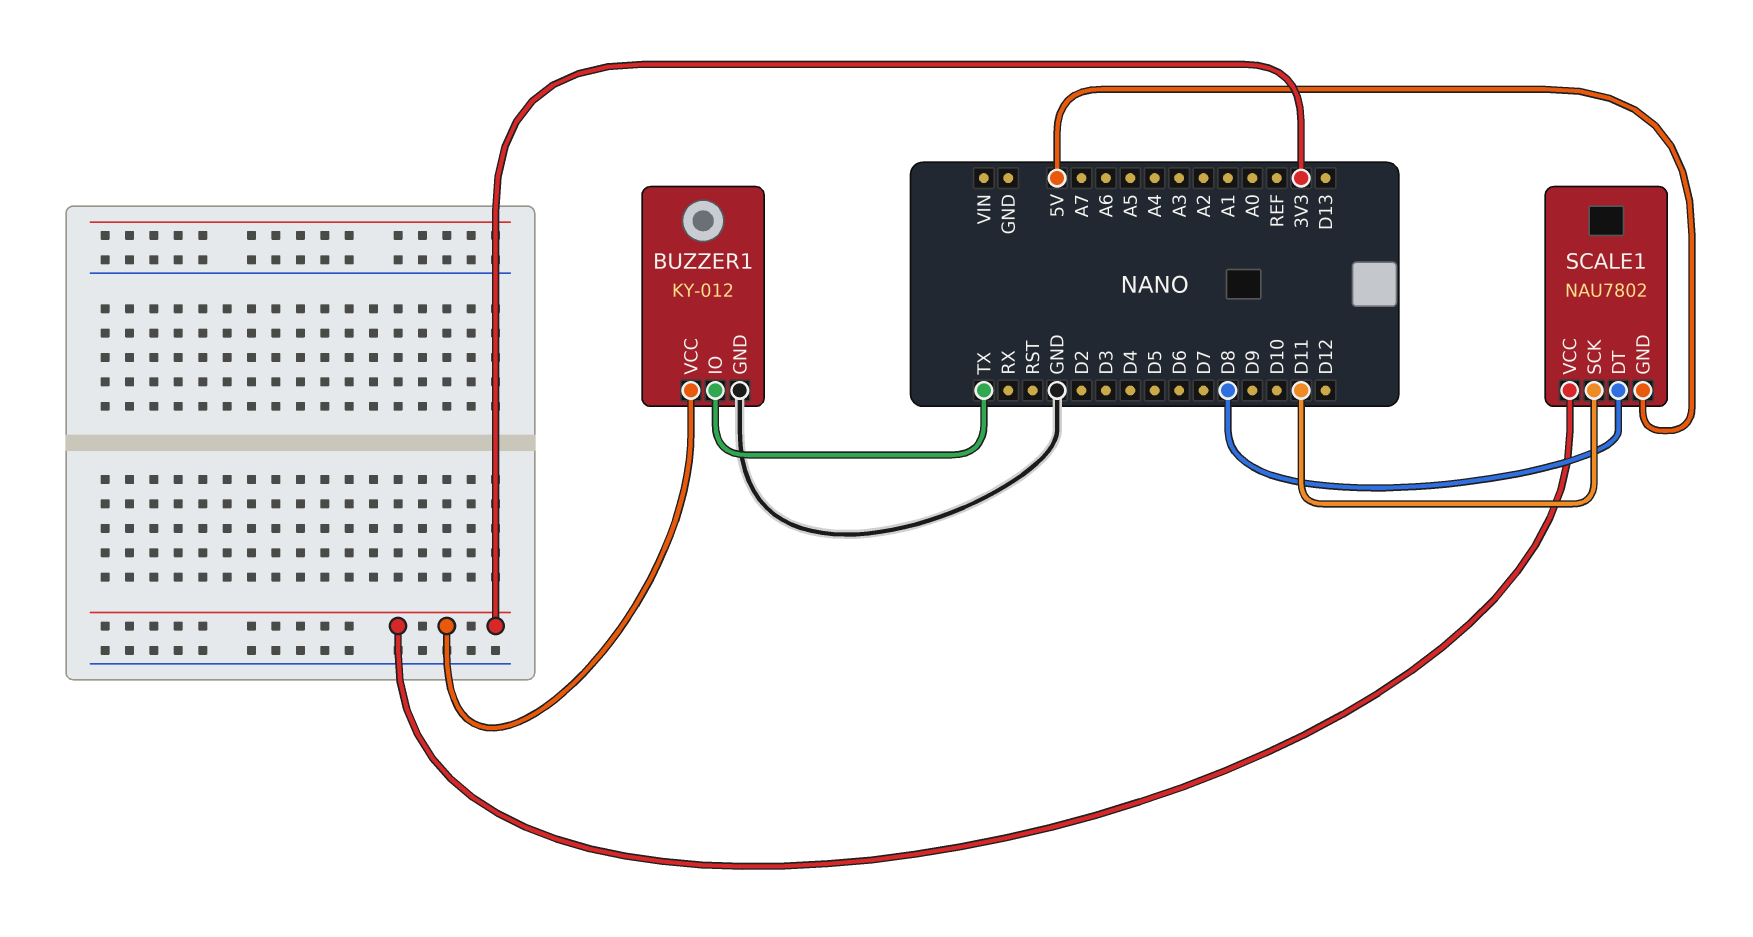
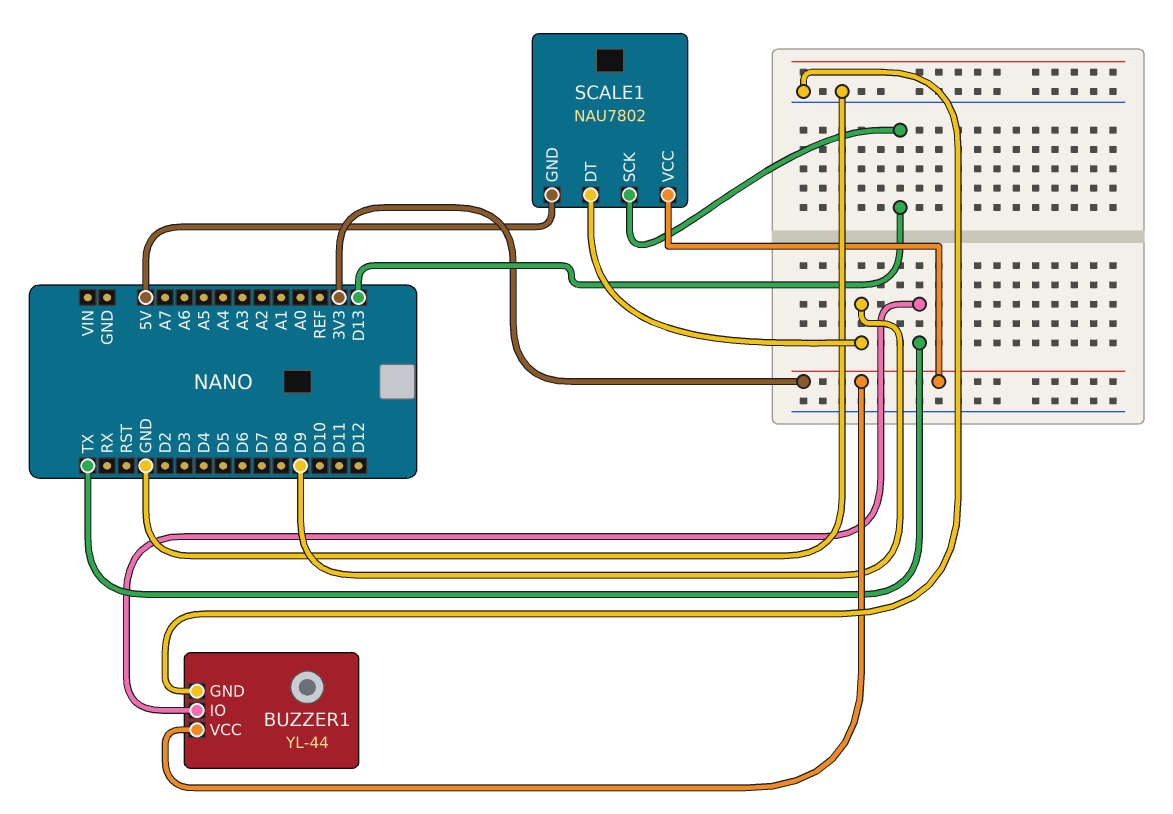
BUZZER1: KY-012 -> YL-44
SCALE1 pin DT: D8 -> D9
SCALE1 pin SCK: D11 -> D13

